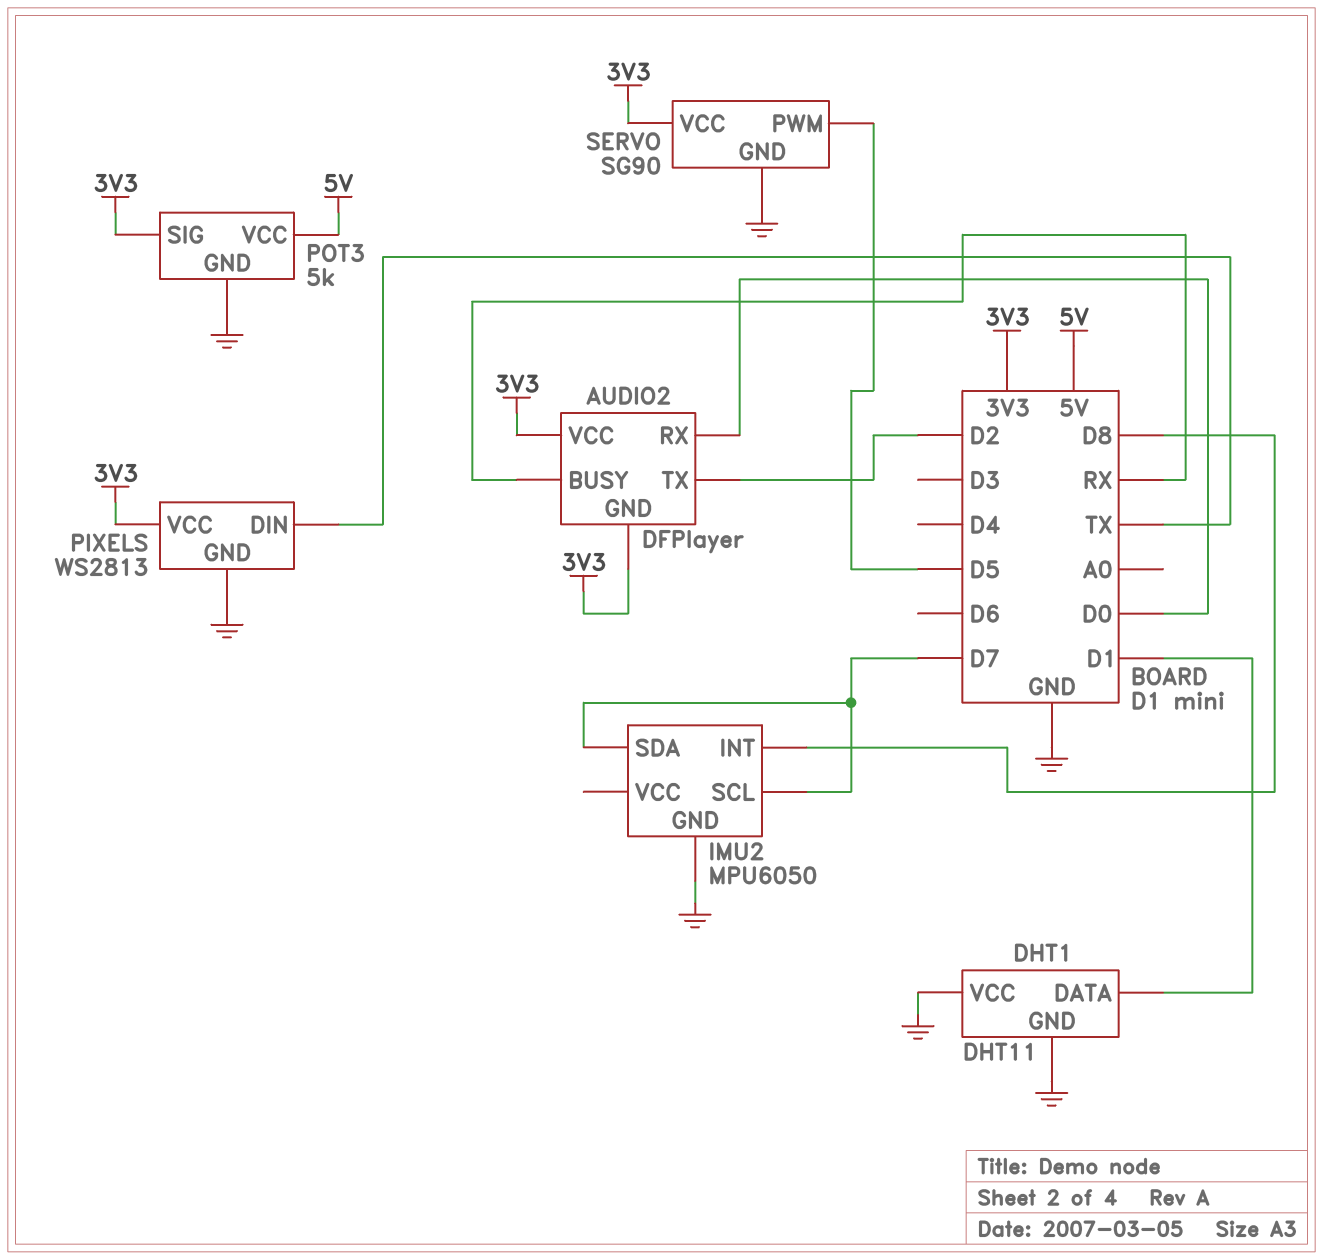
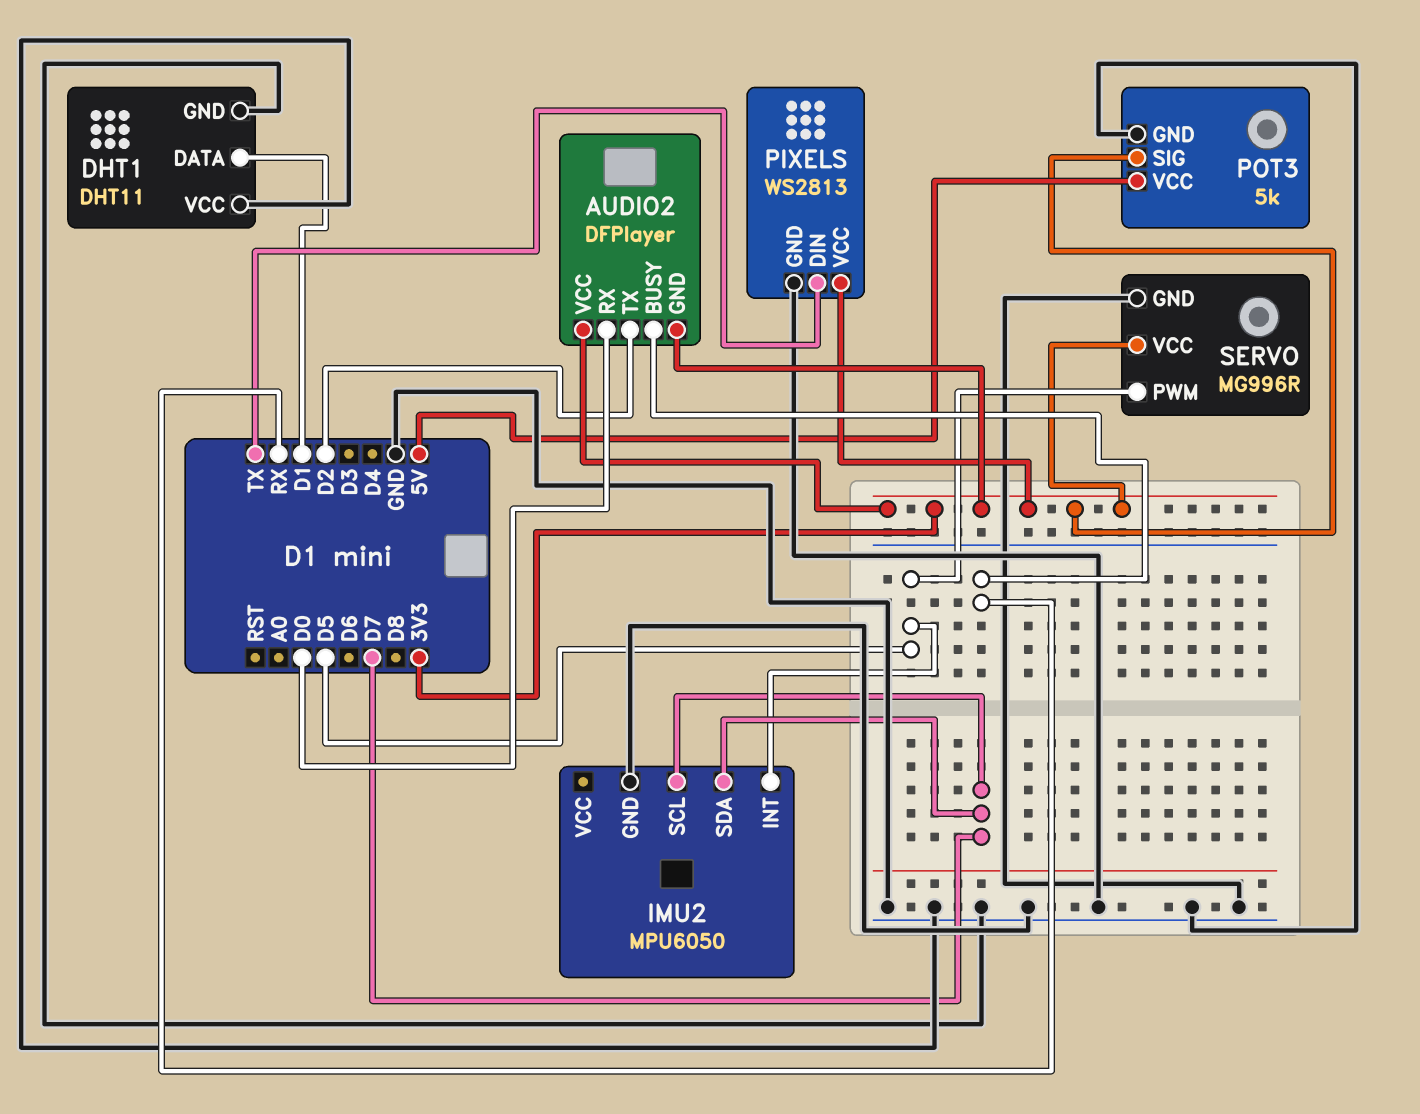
IMU2 pin INT: D8 -> D5
SERVO: SG90 -> MG996R

